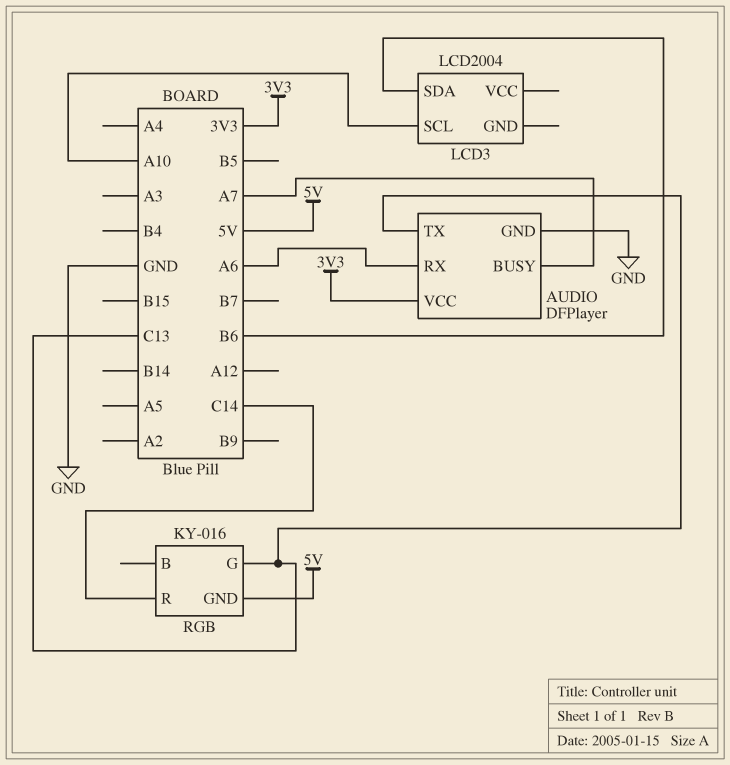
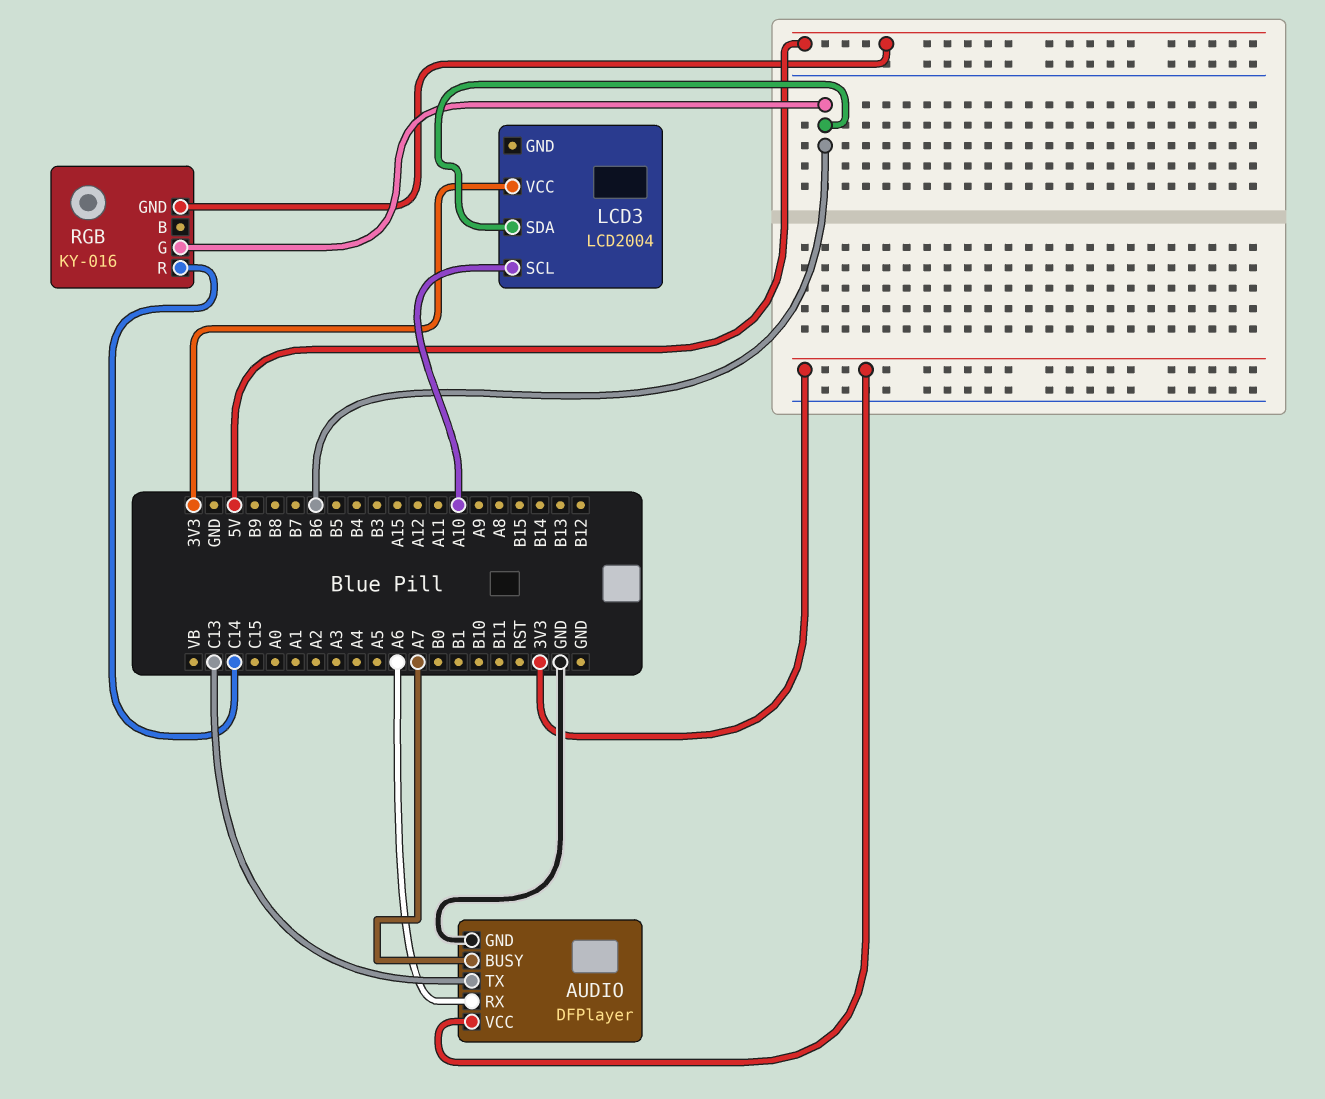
LCD3 pin VCC: none -> 3V3
RGB pin G: C13 -> B6

